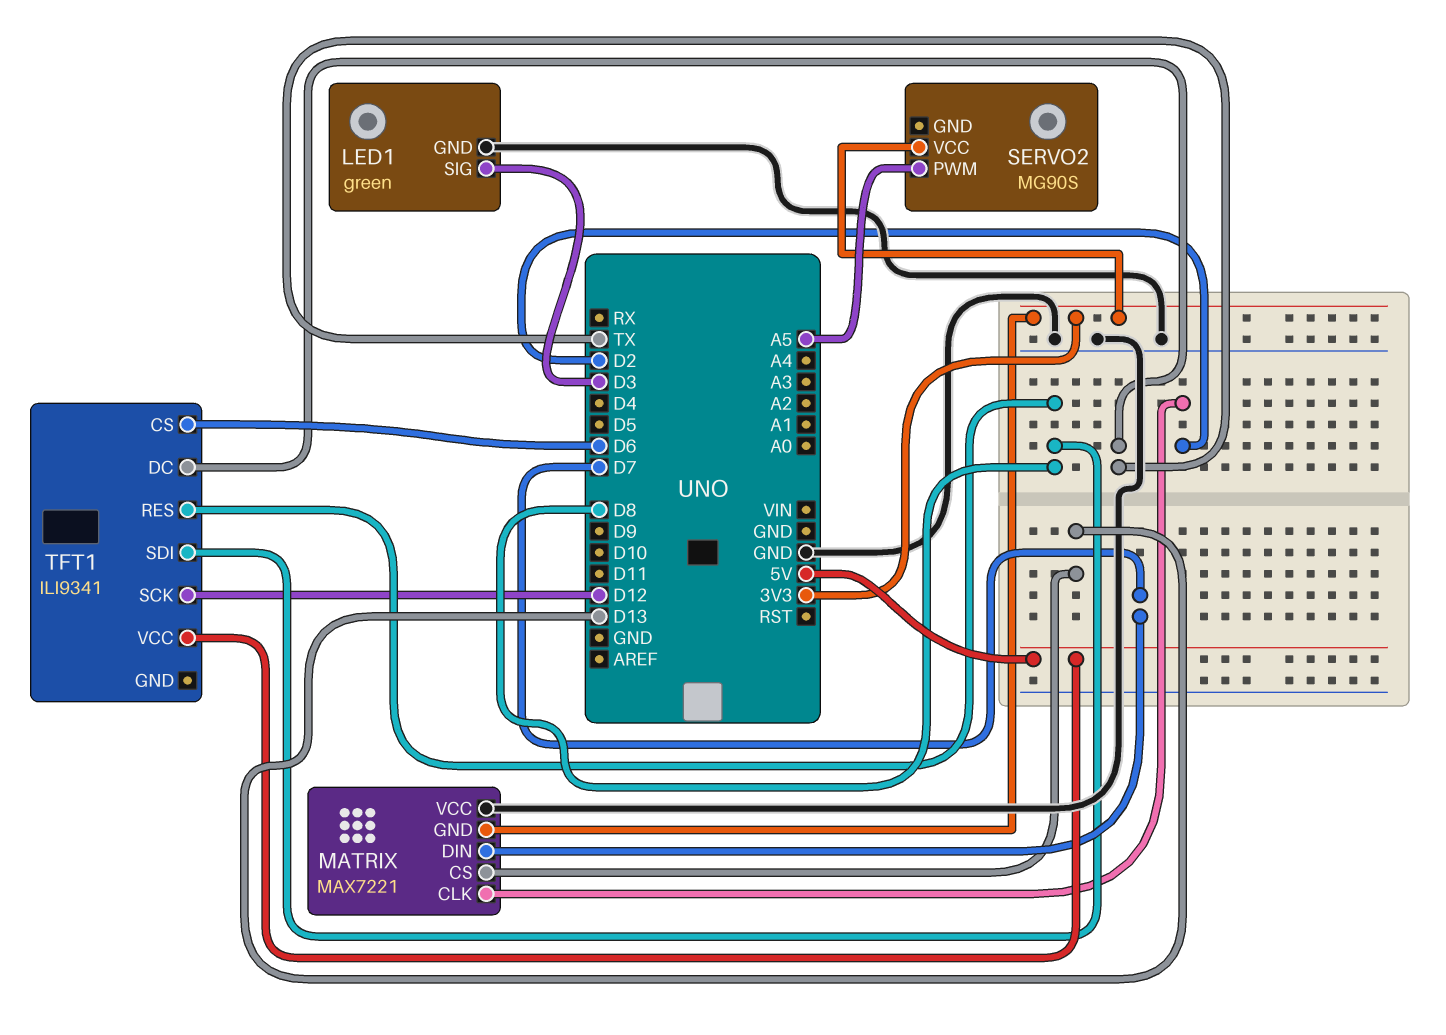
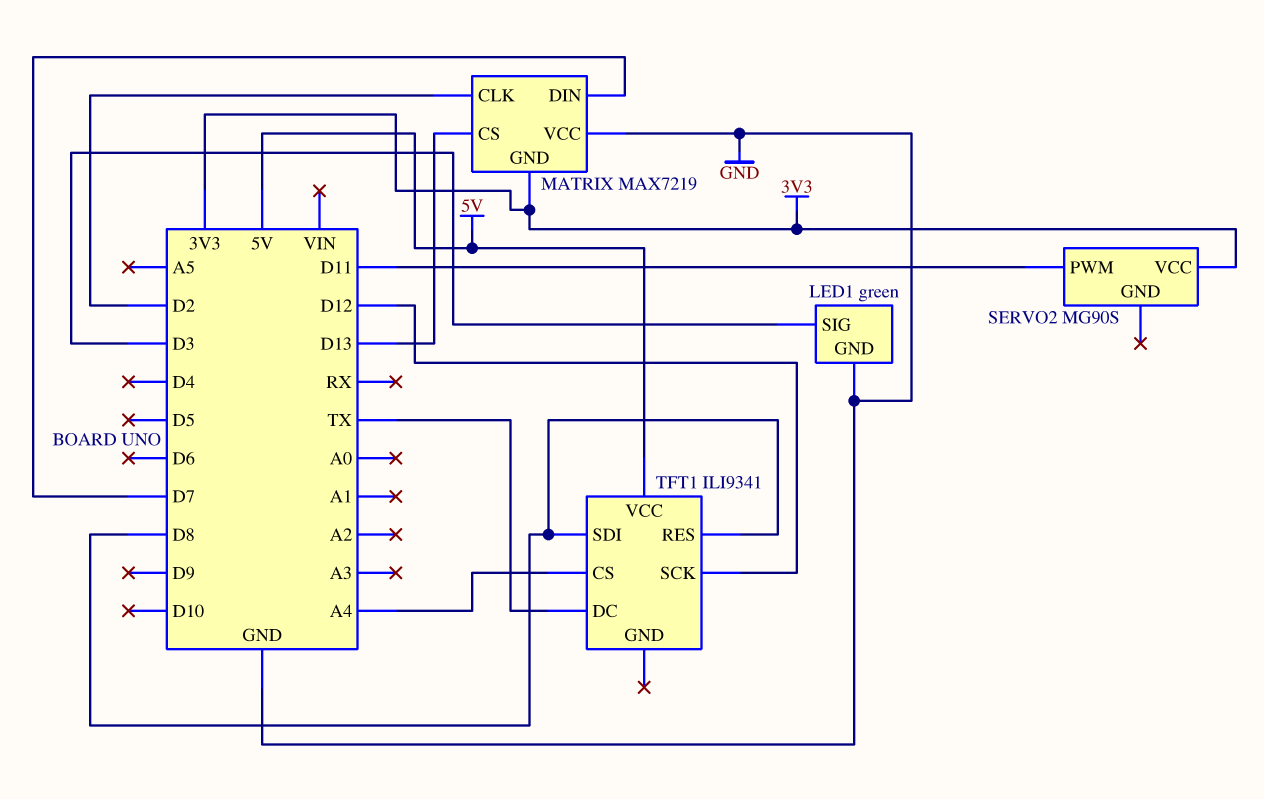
MATRIX: MAX7221 -> MAX7219
SERVO2 pin PWM: A5 -> D11
TFT1 pin CS: D6 -> A4

